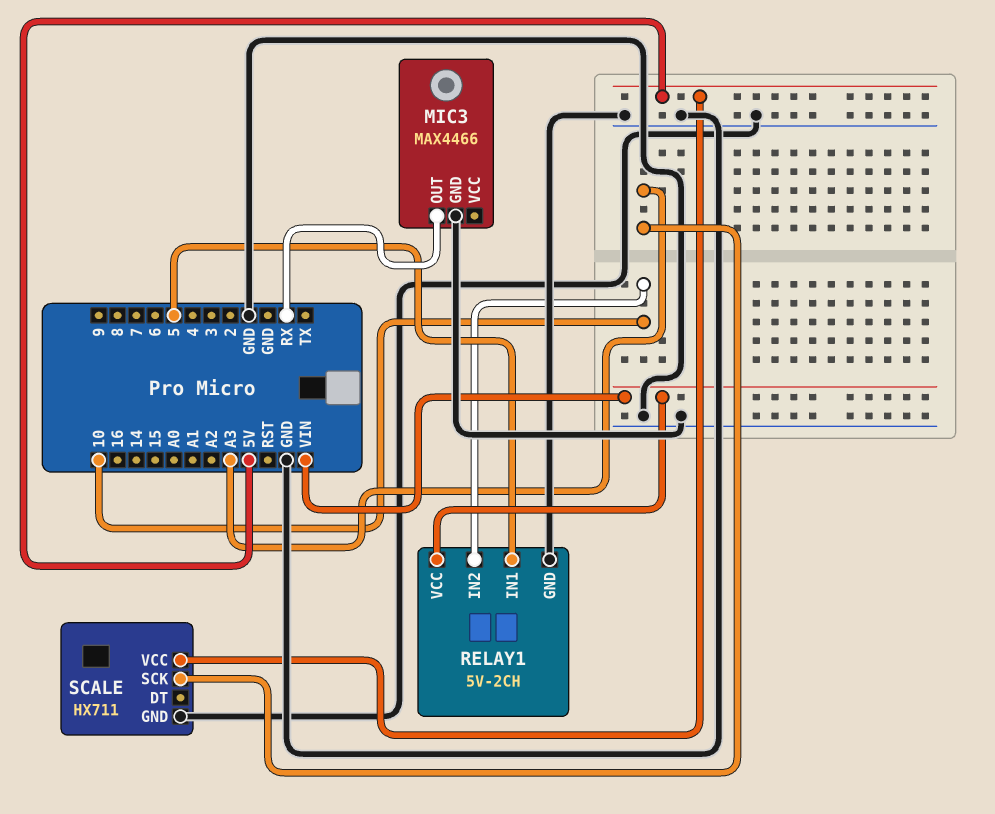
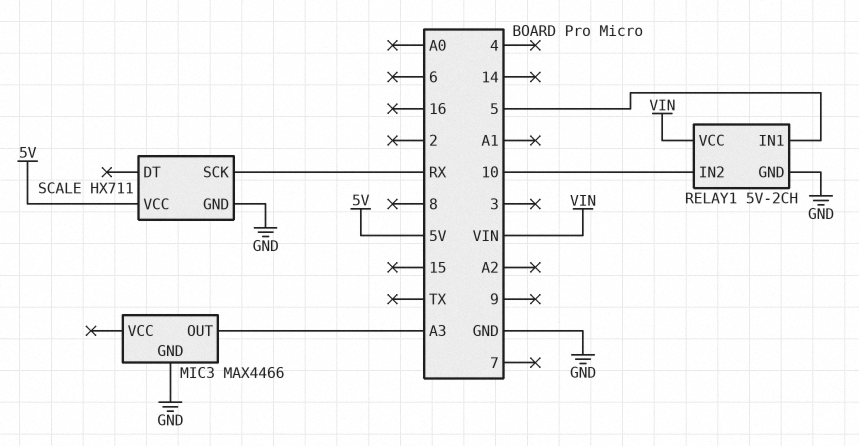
MIC3 pin OUT: RX -> A3
SCALE pin SCK: A3 -> RX

